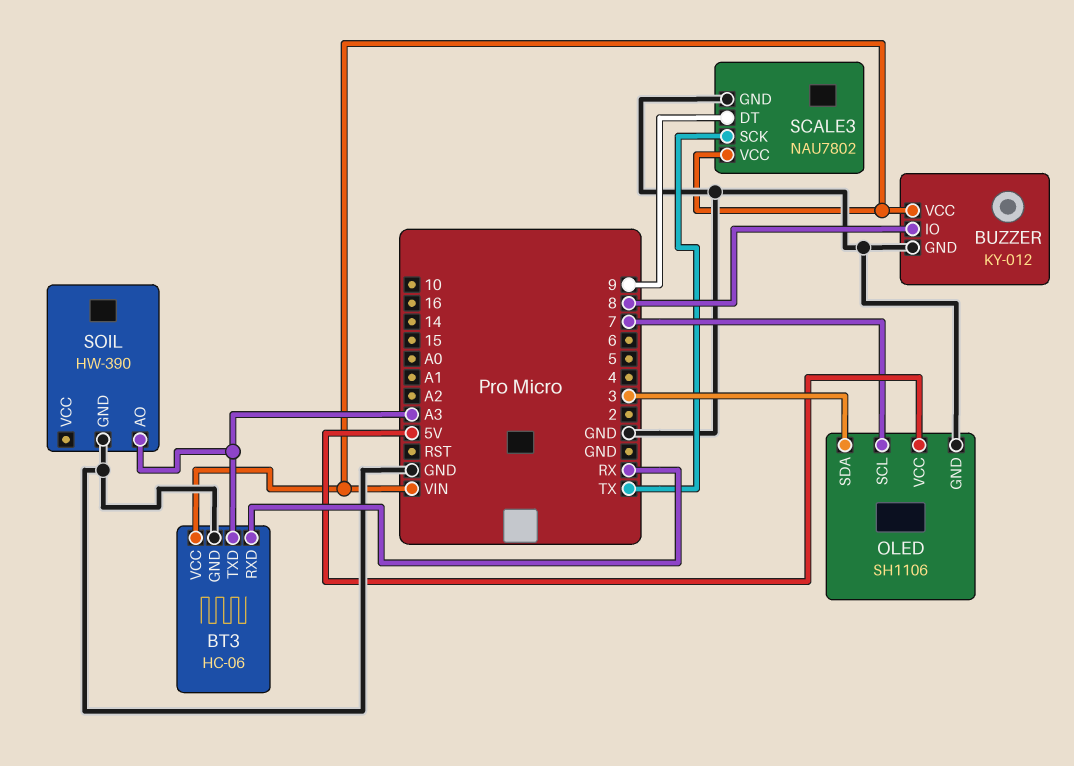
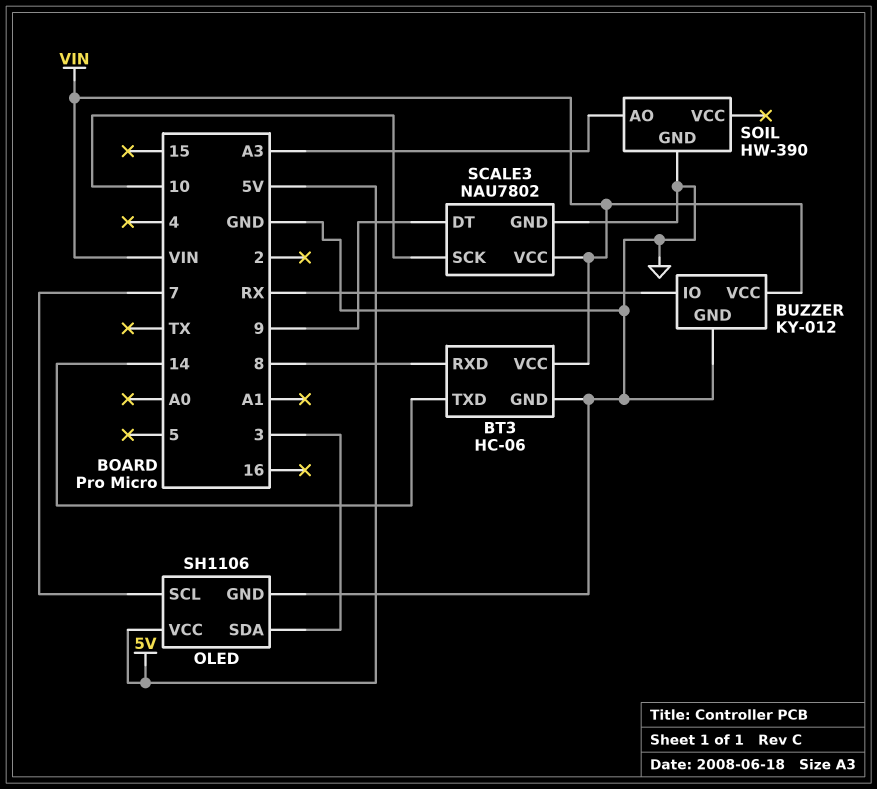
BT3 pin RXD: RX -> 8
BT3 pin TXD: A3 -> 14
BUZZER pin IO: 8 -> RX
SCALE3 pin SCK: TX -> 10

